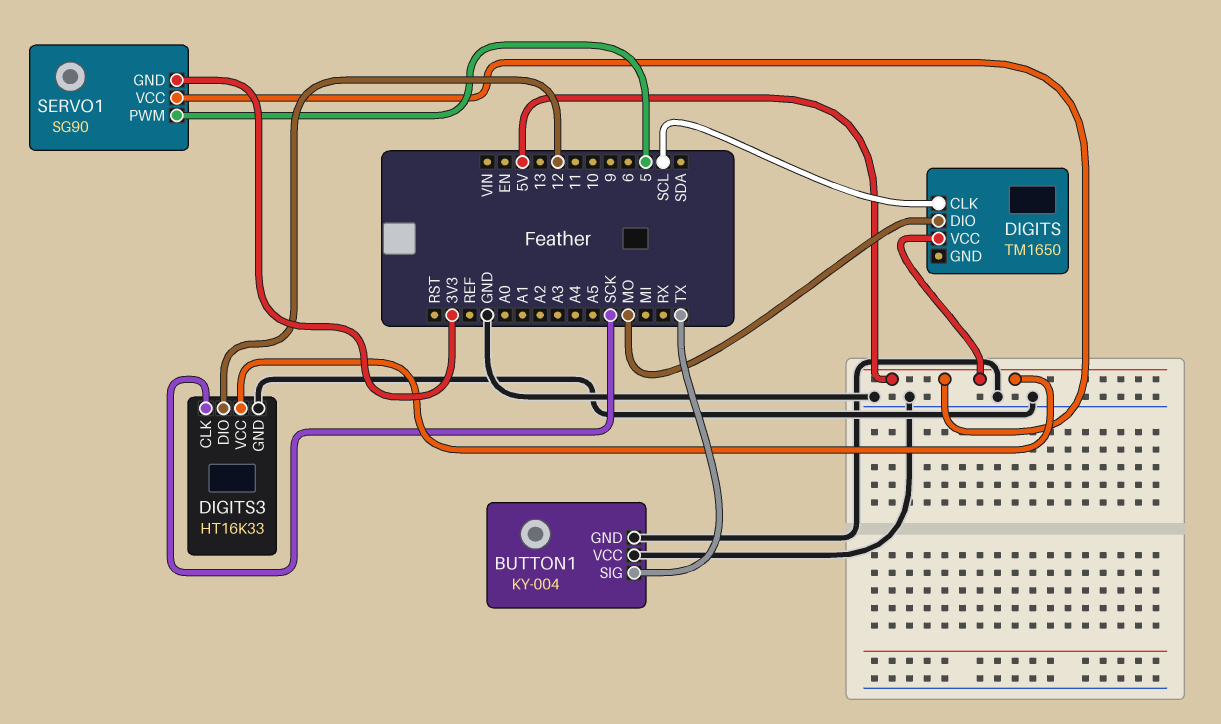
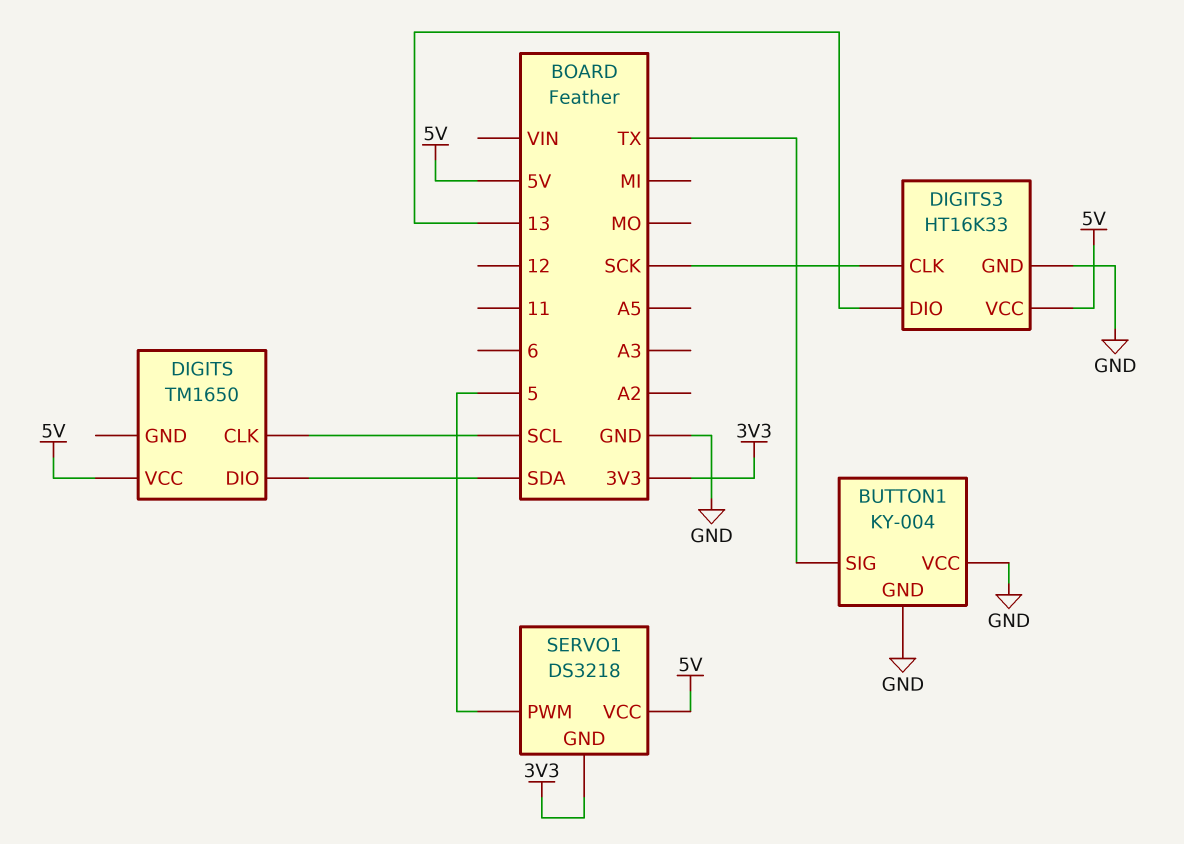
DIGITS pin DIO: MO -> SDA
DIGITS3 pin DIO: 12 -> 13
SERVO1: SG90 -> DS3218

